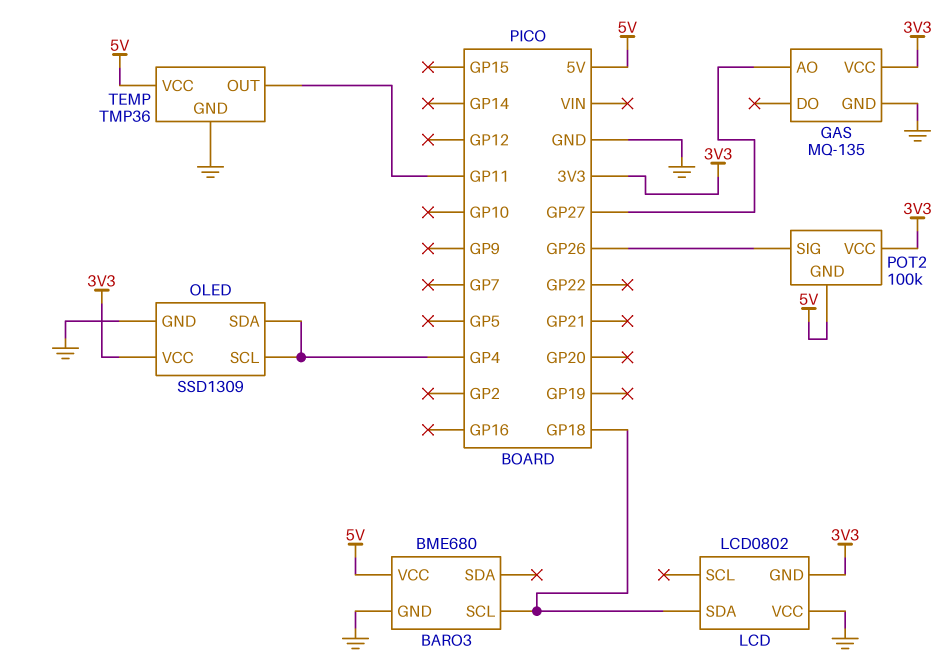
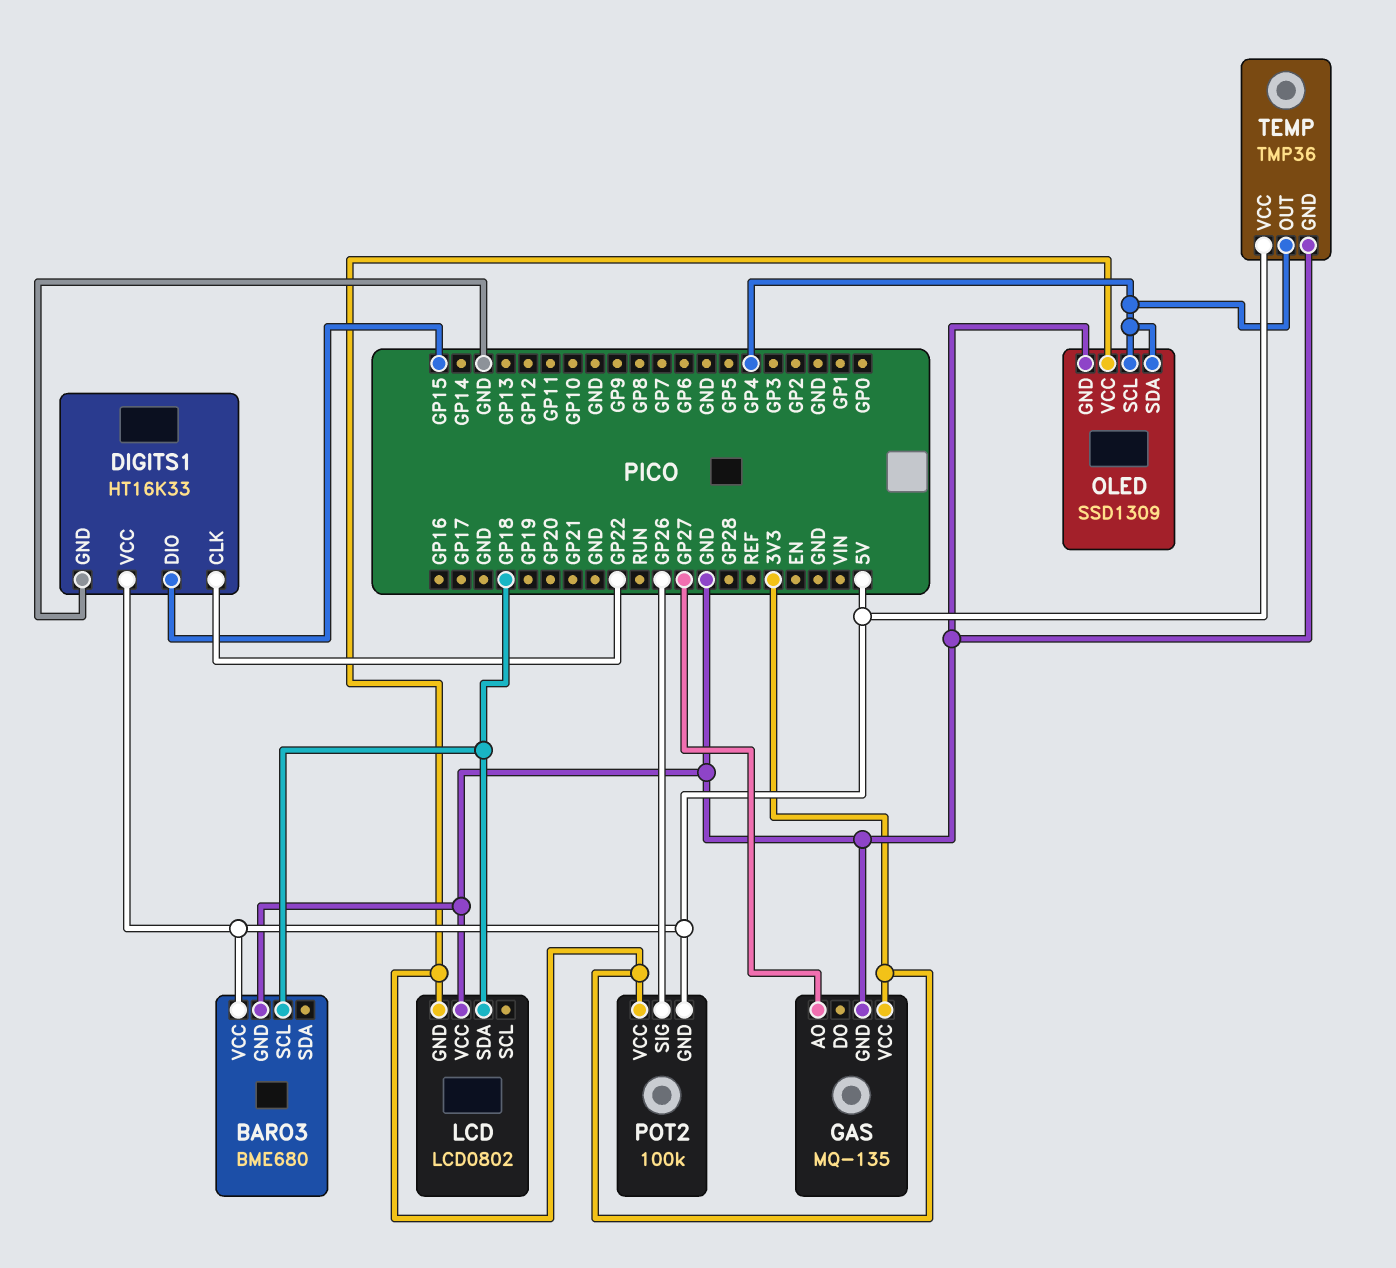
DIGITS1: none -> HT16K33
DIGITS1 pin CLK: none -> GP22
DIGITS1 pin DIO: none -> GP15
DIGITS1 pin GND: none -> GND
DIGITS1 pin VCC: none -> 5V
TEMP pin OUT: GP11 -> GP4

